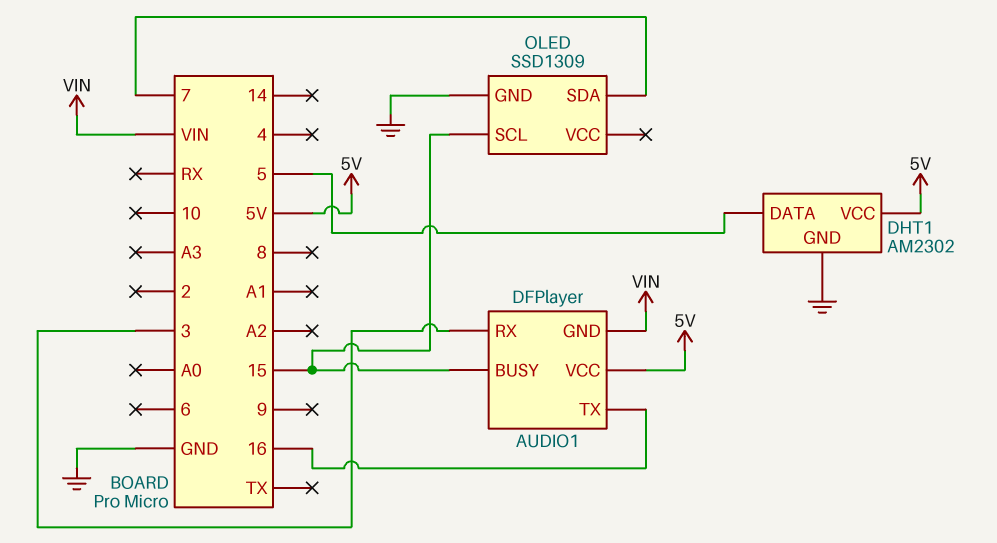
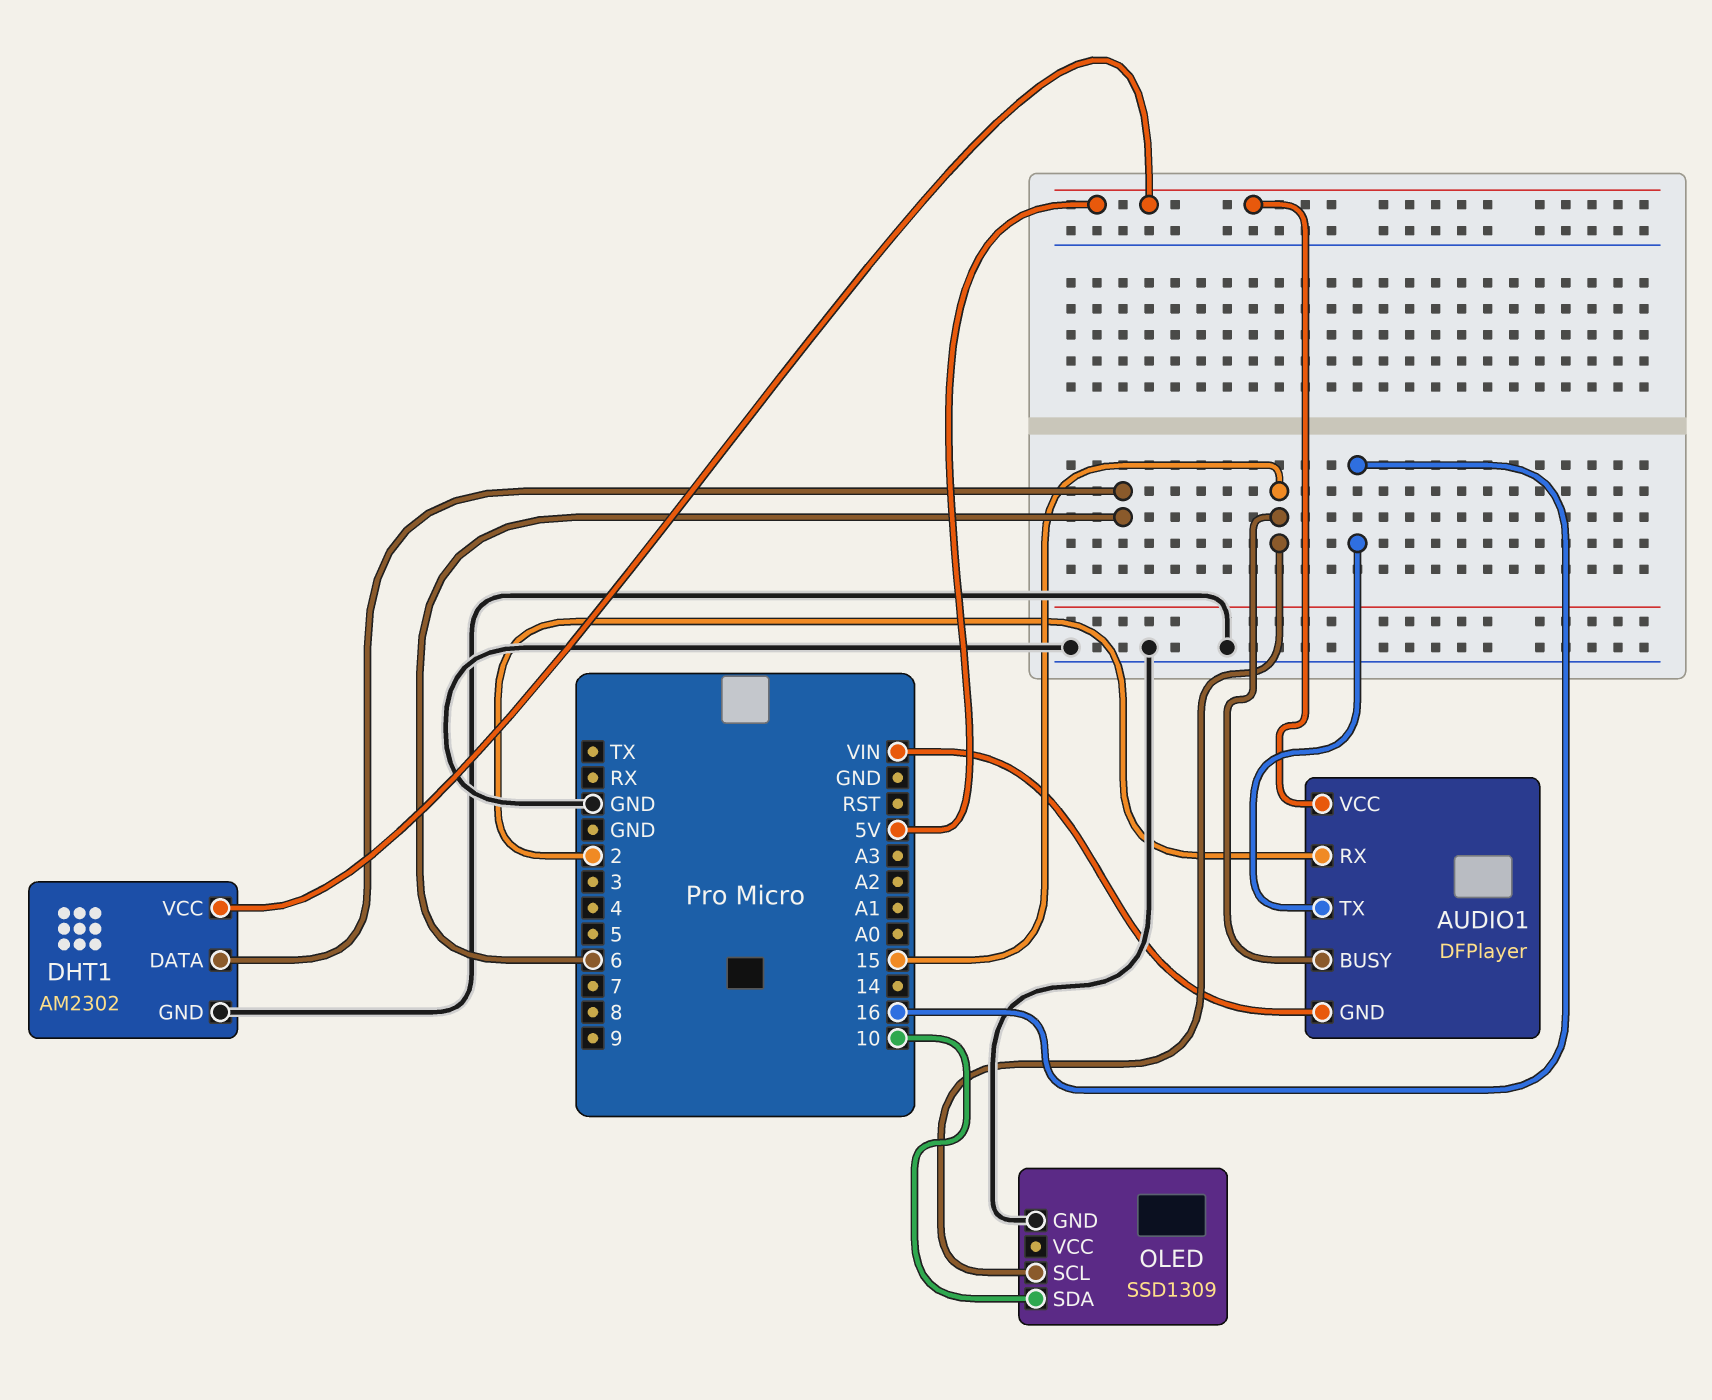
AUDIO1 pin RX: 3 -> 2
DHT1 pin DATA: 5 -> 6
OLED pin SDA: 7 -> 10

